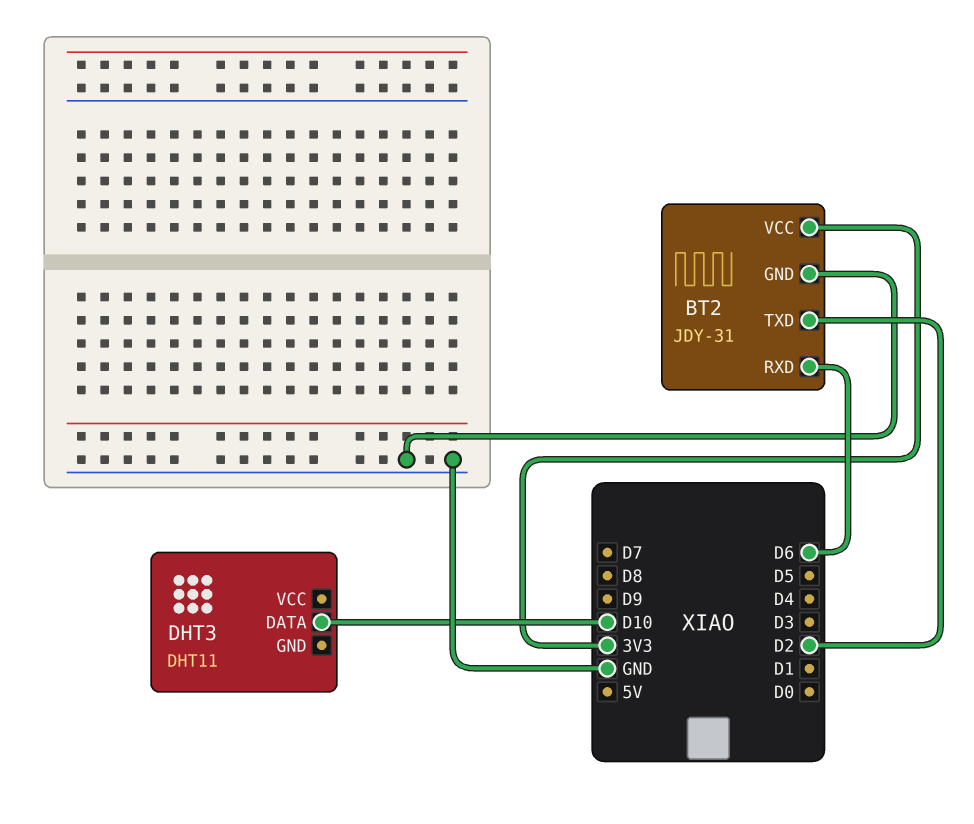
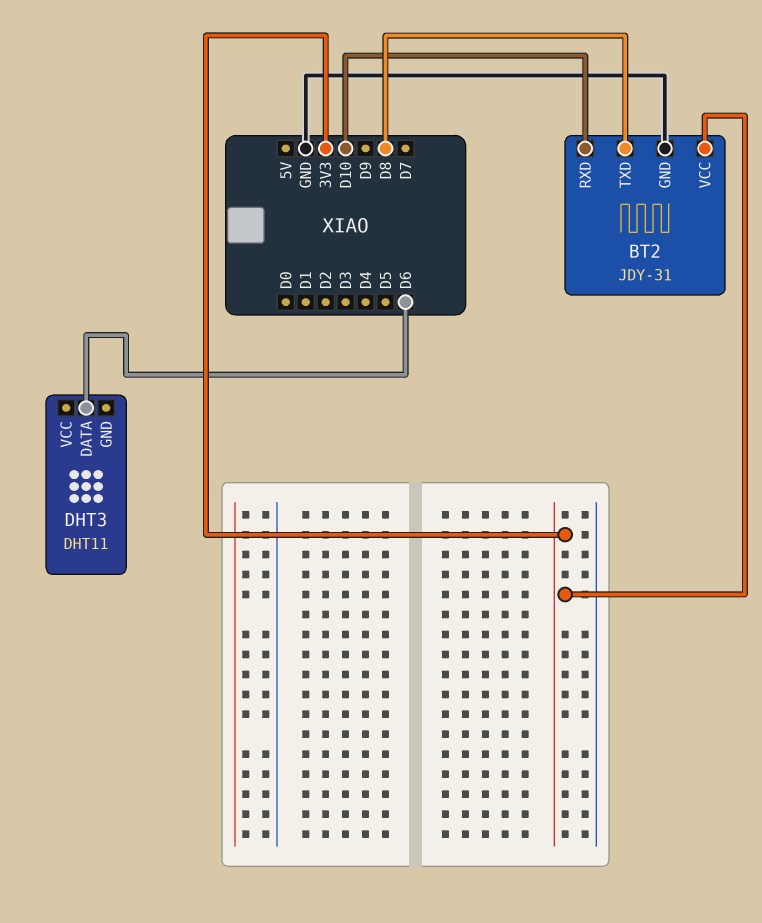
BT2 pin RXD: D6 -> D10
BT2 pin TXD: D2 -> D8
DHT3 pin DATA: D10 -> D6

